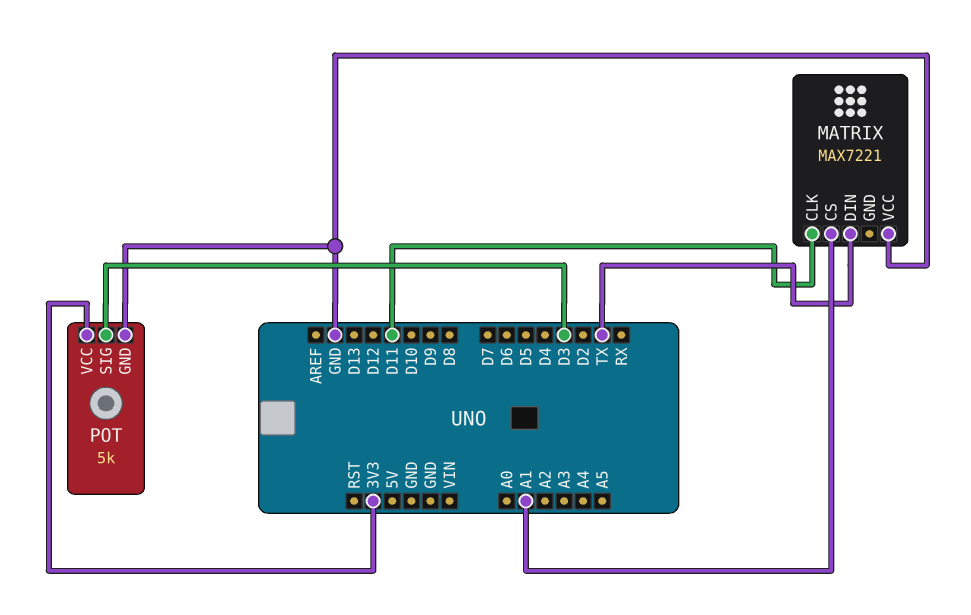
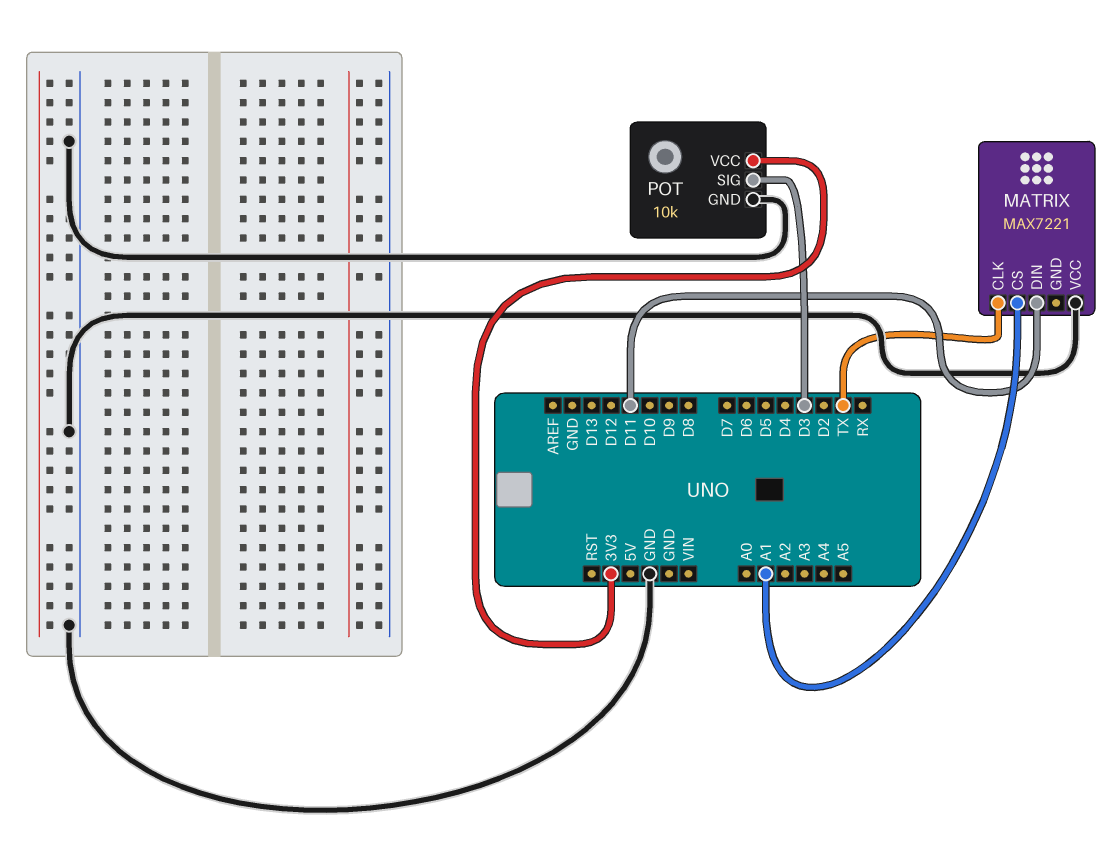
MATRIX pin CLK: D11 -> TX
MATRIX pin DIN: TX -> D11
POT: 5k -> 10k

